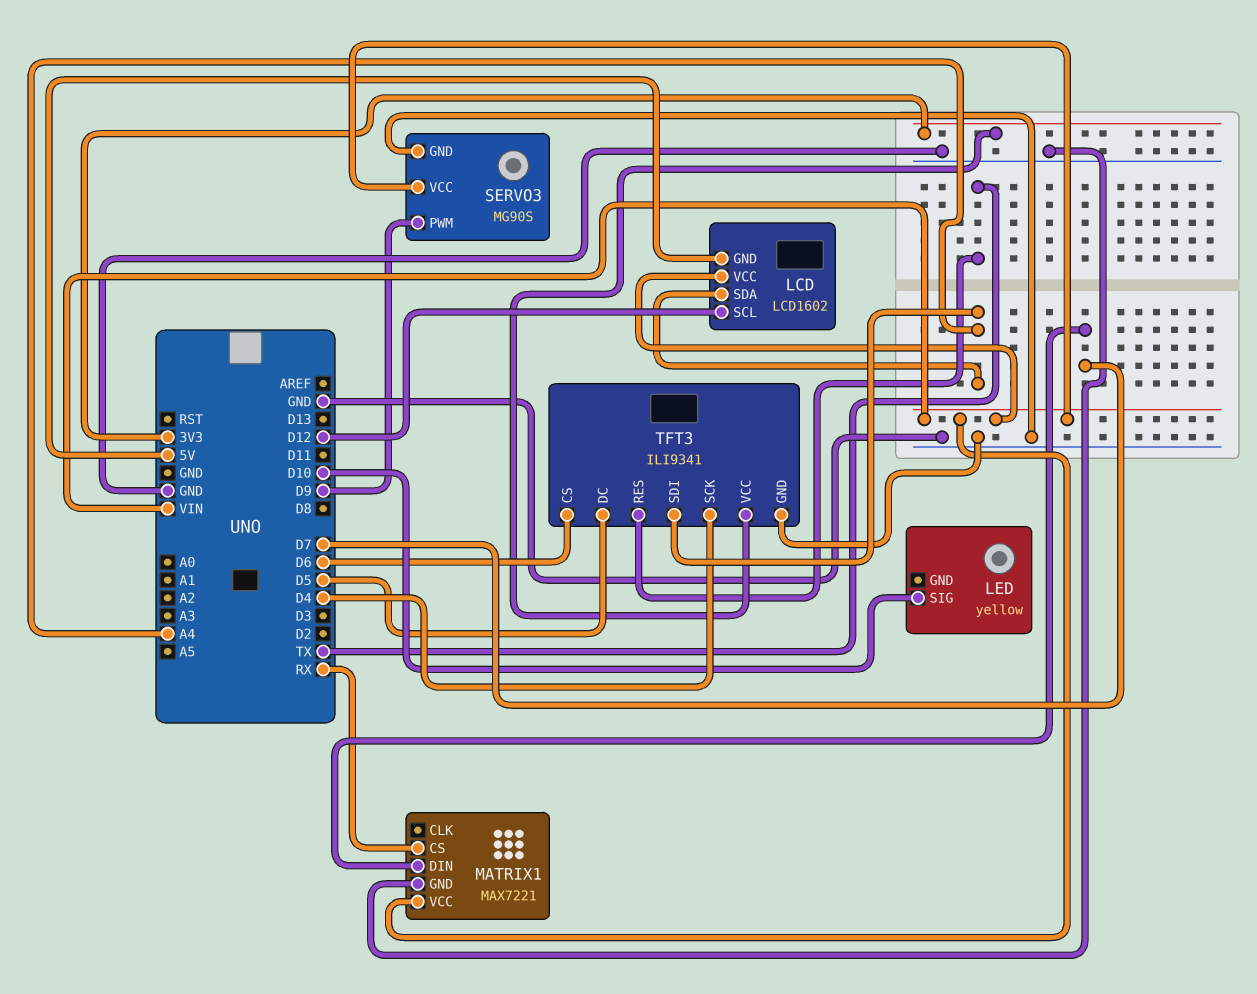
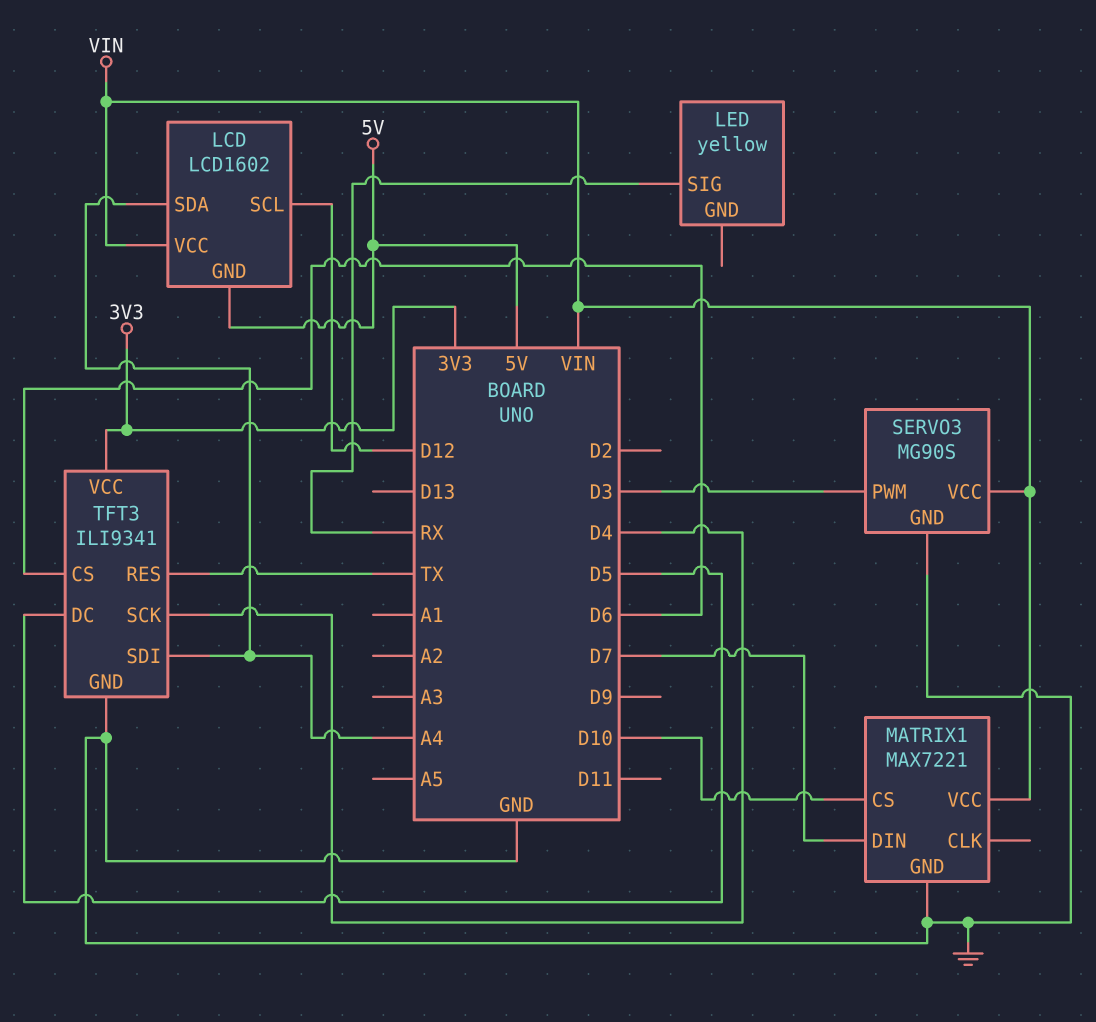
LED pin SIG: D10 -> RX
MATRIX1 pin CS: RX -> D10
SERVO3 pin PWM: D9 -> D3

